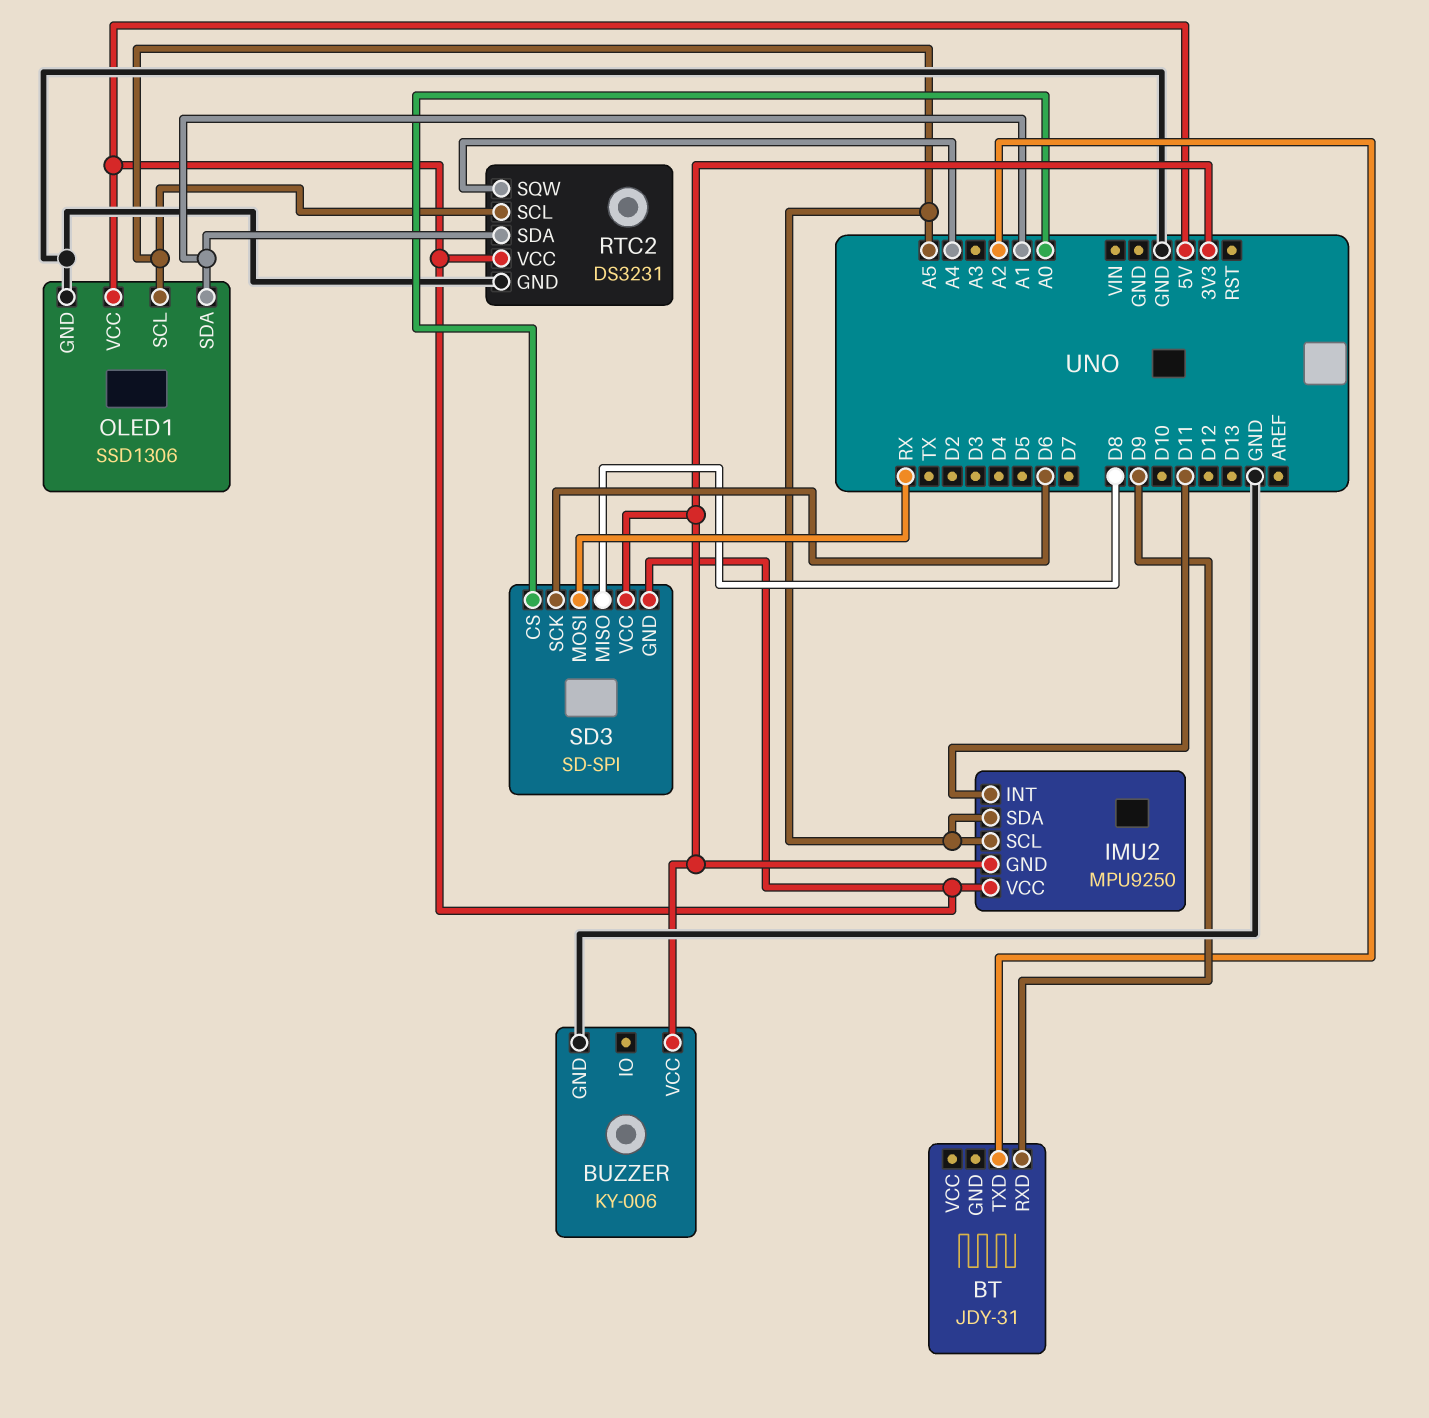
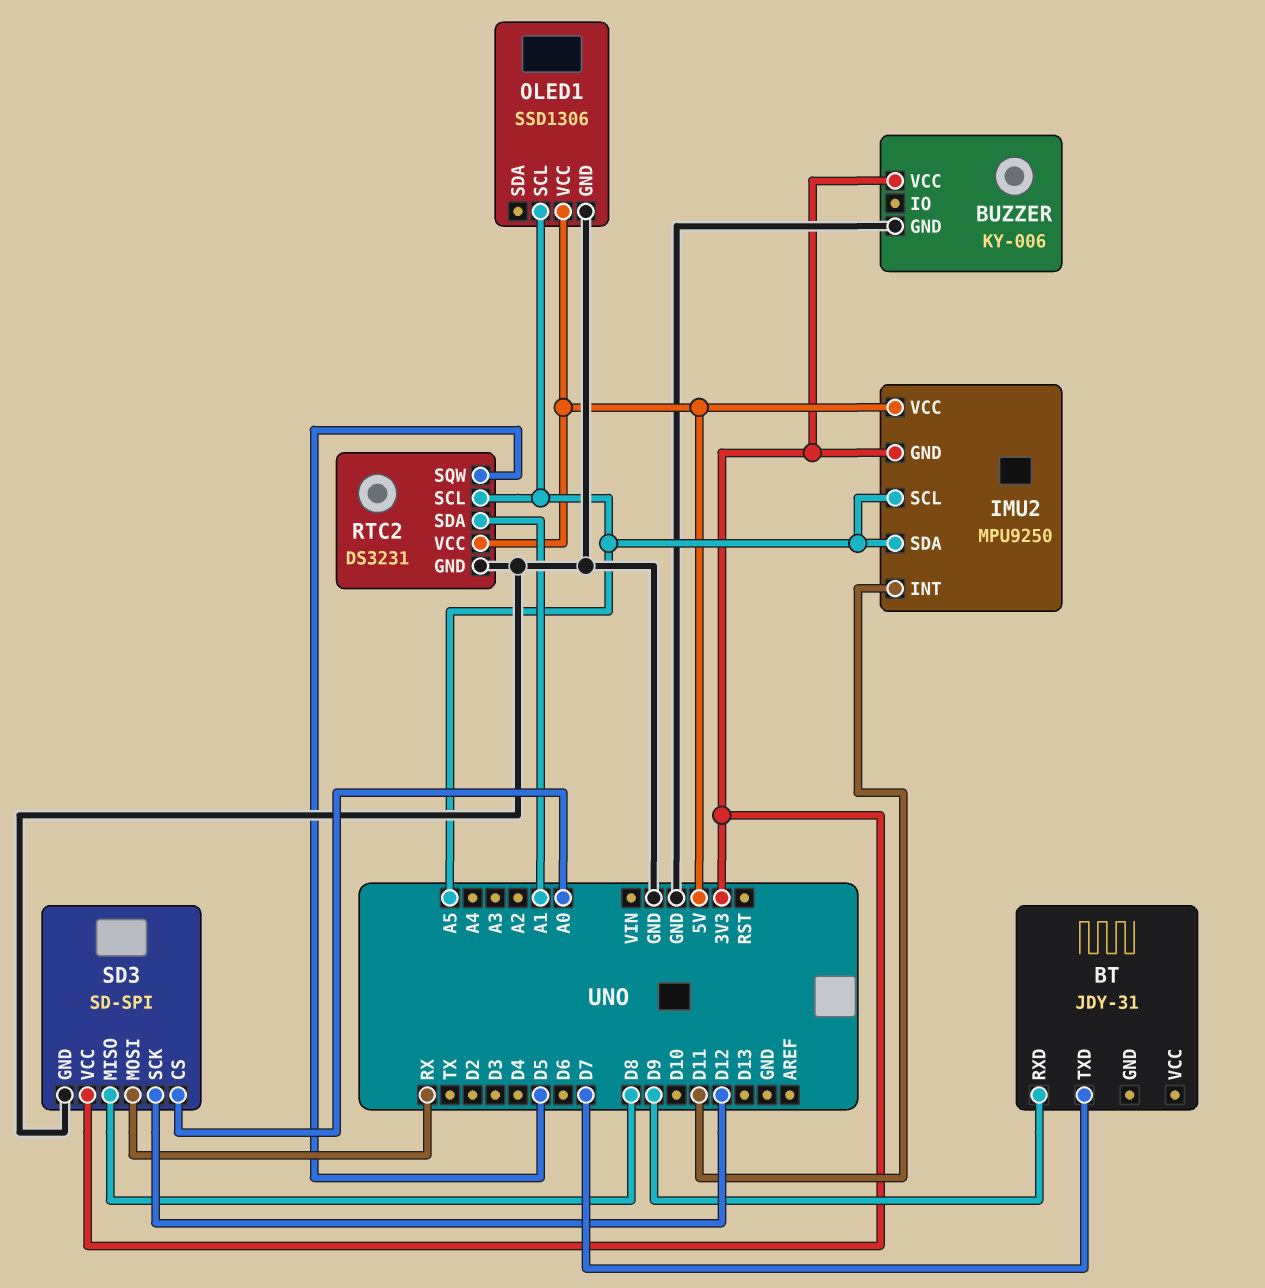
BT pin TXD: A2 -> D7
OLED1 pin SDA: A1 -> none
RTC2 pin SQW: A4 -> D5
SD3 pin GND: 5V -> GND
SD3 pin SCK: D6 -> D12

